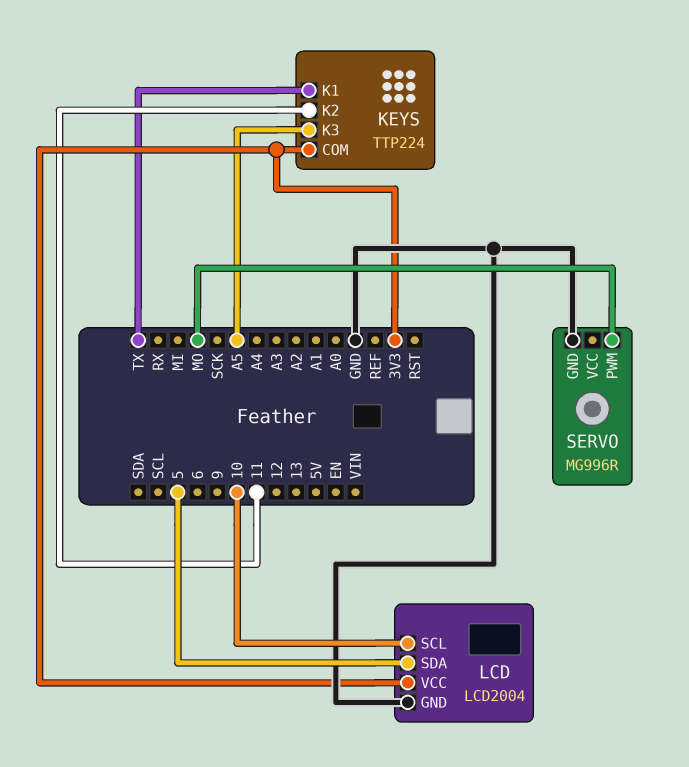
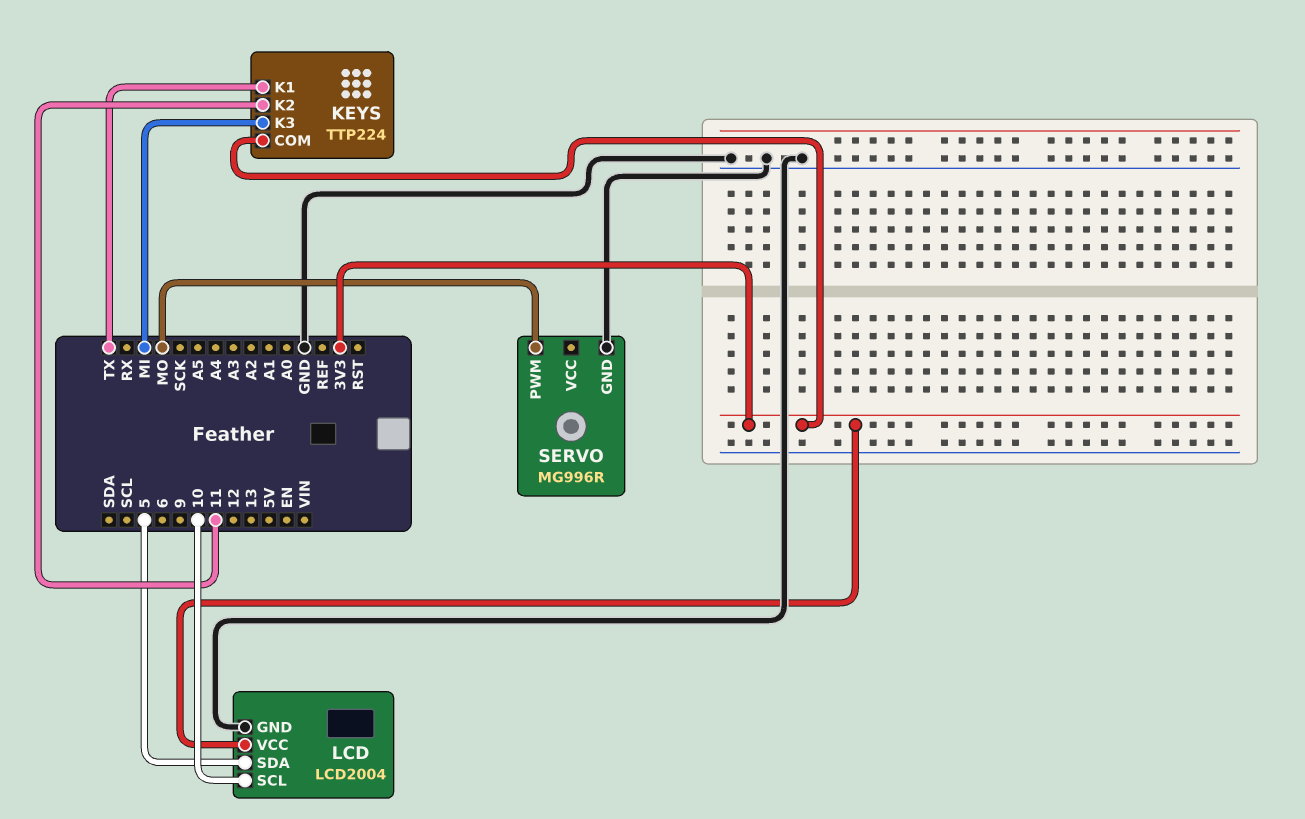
KEYS pin K3: A5 -> MI

